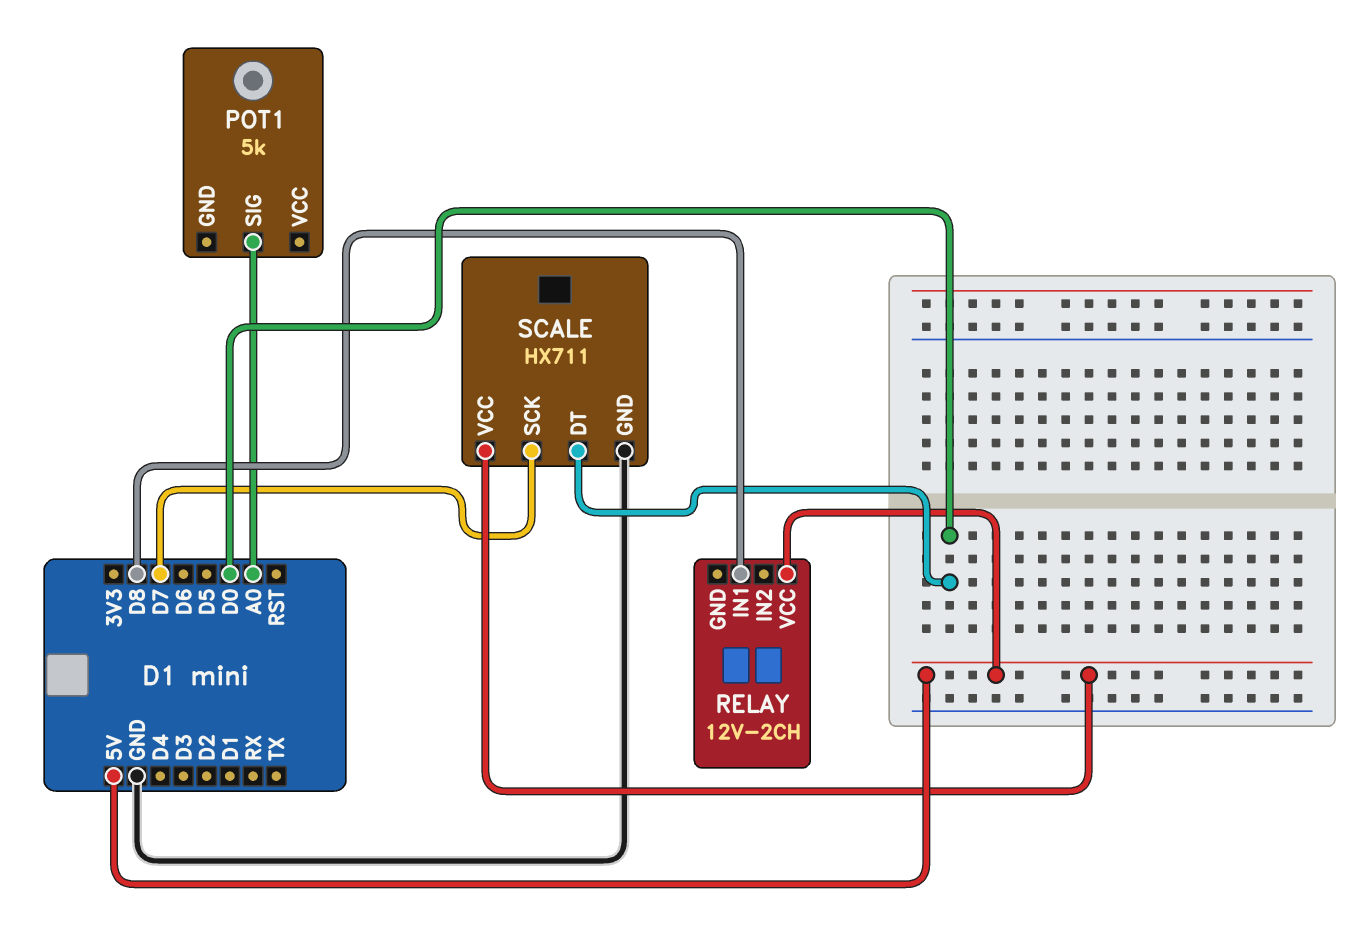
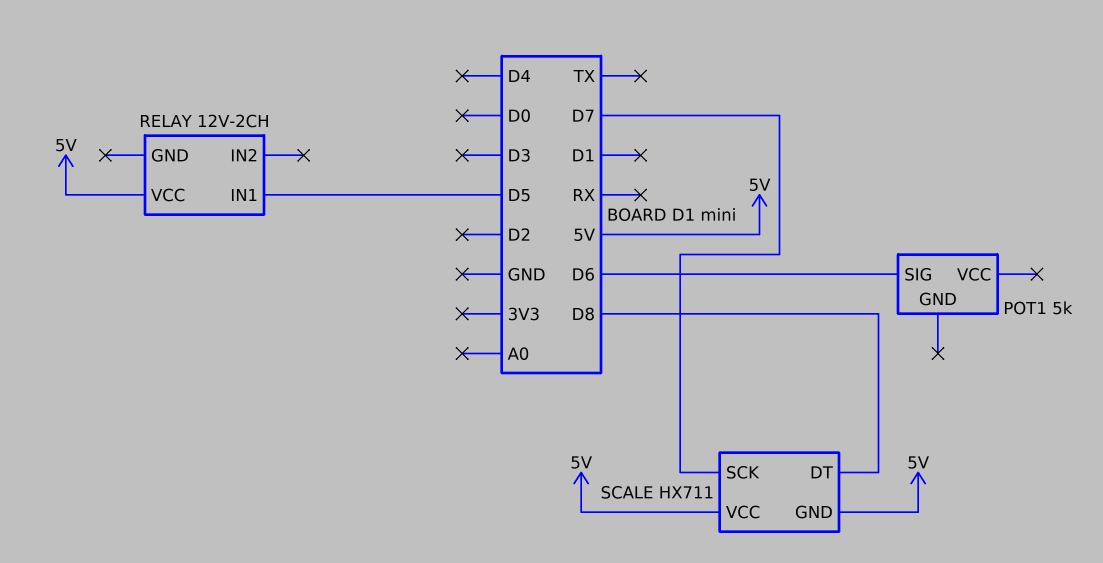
POT1 pin SIG: A0 -> D6
RELAY pin IN1: D8 -> D5
SCALE pin DT: D0 -> D8
SCALE pin GND: GND -> 5V

